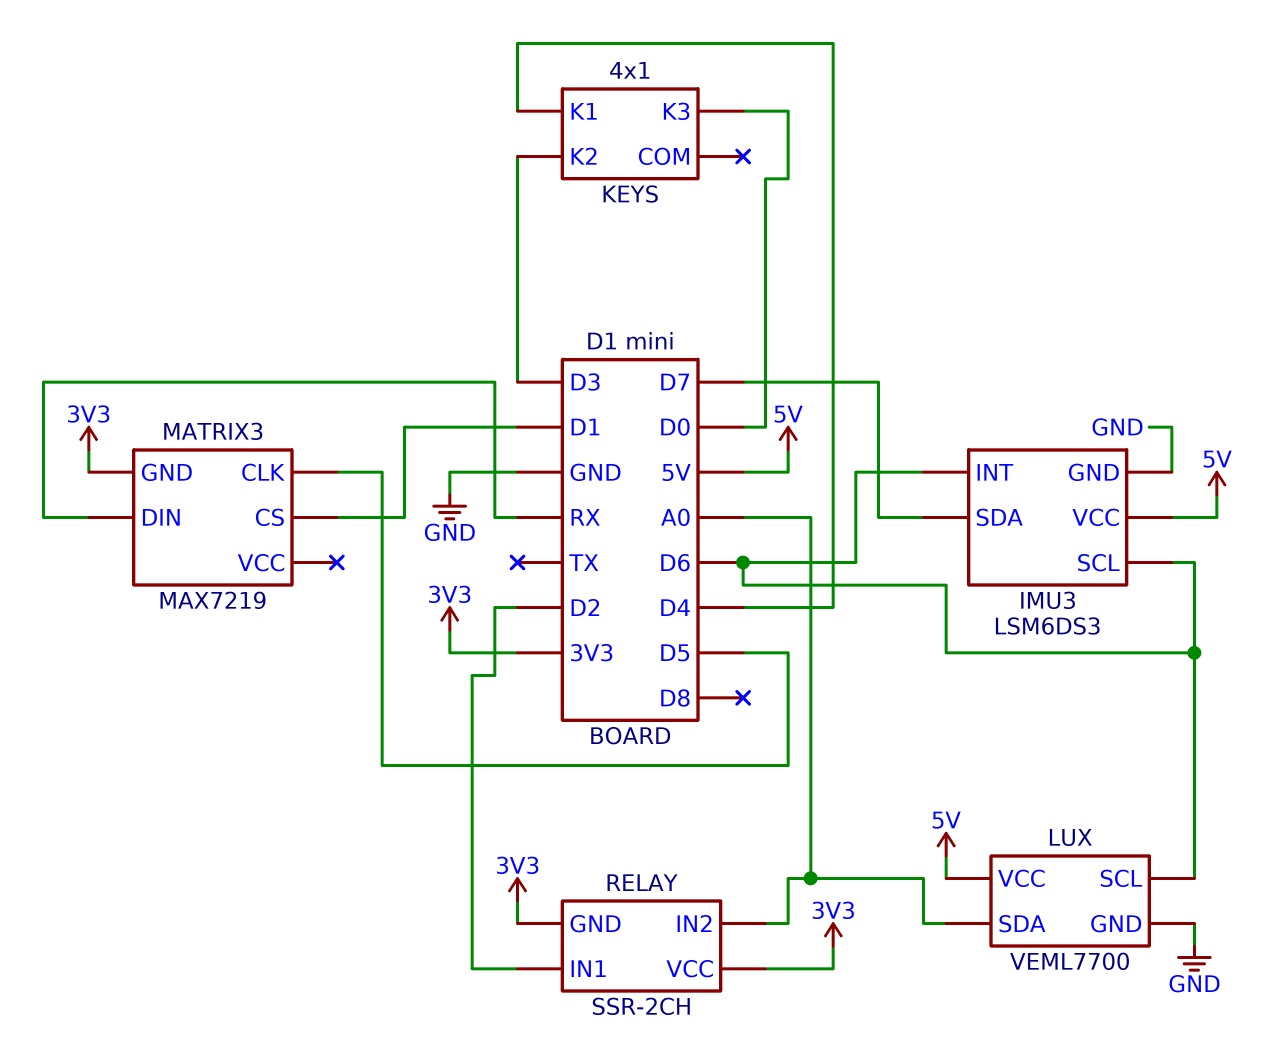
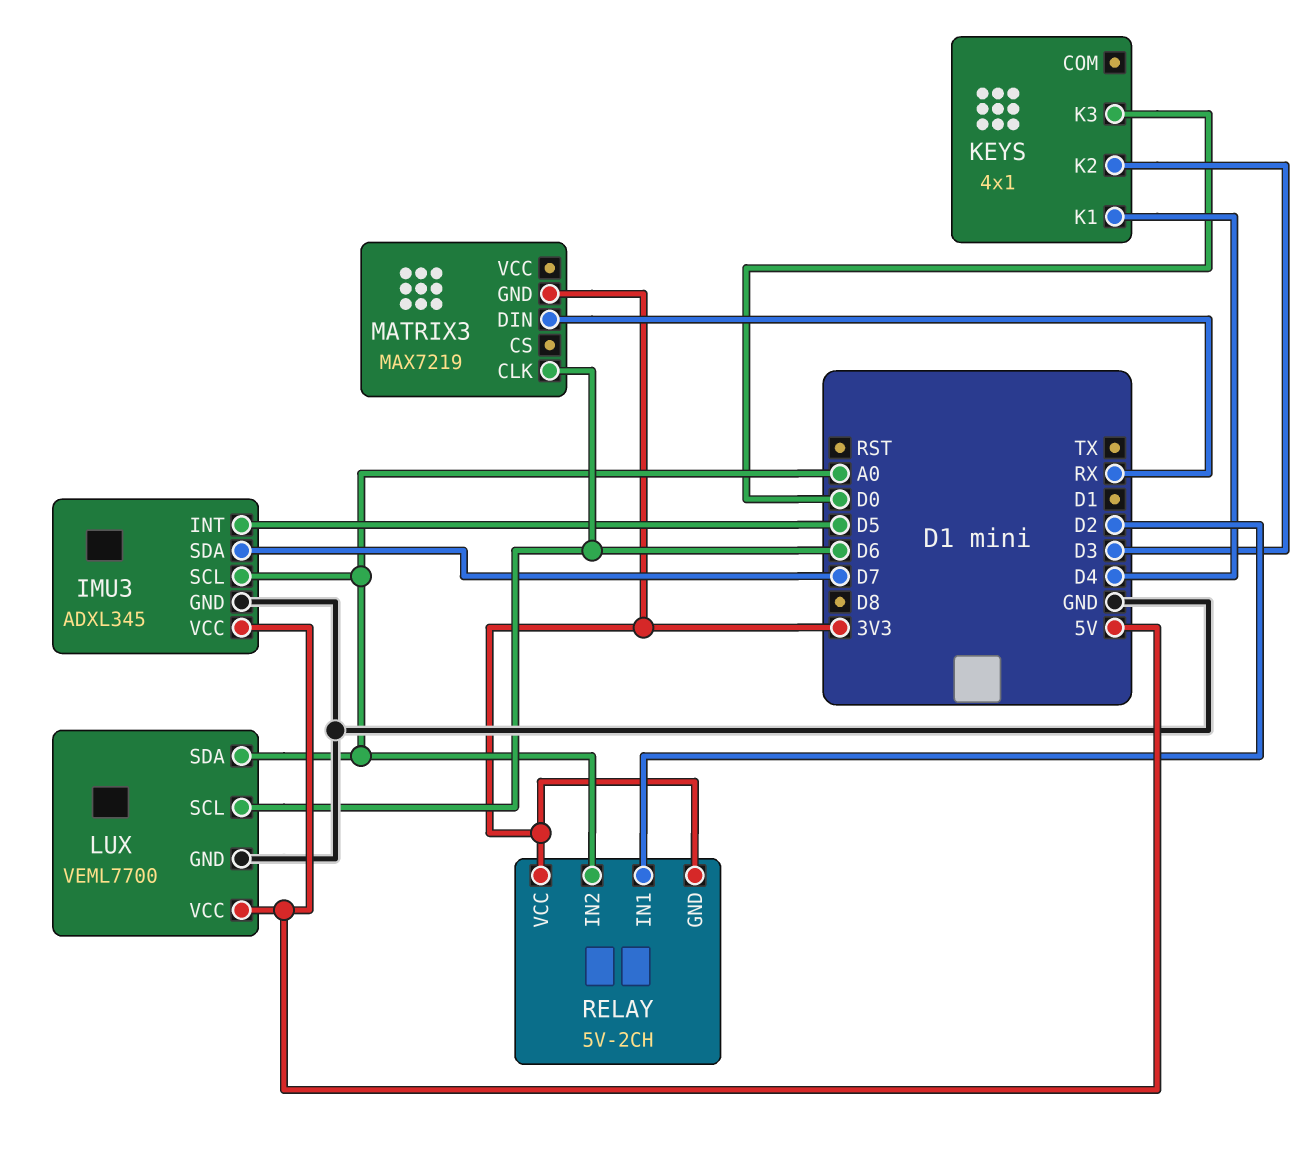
IMU3: LSM6DS3 -> ADXL345
IMU3 pin INT: D6 -> D5
IMU3 pin SCL: D6 -> A0
MATRIX3 pin CLK: D5 -> D6
MATRIX3 pin CS: D1 -> none
RELAY: SSR-2CH -> 5V-2CH

